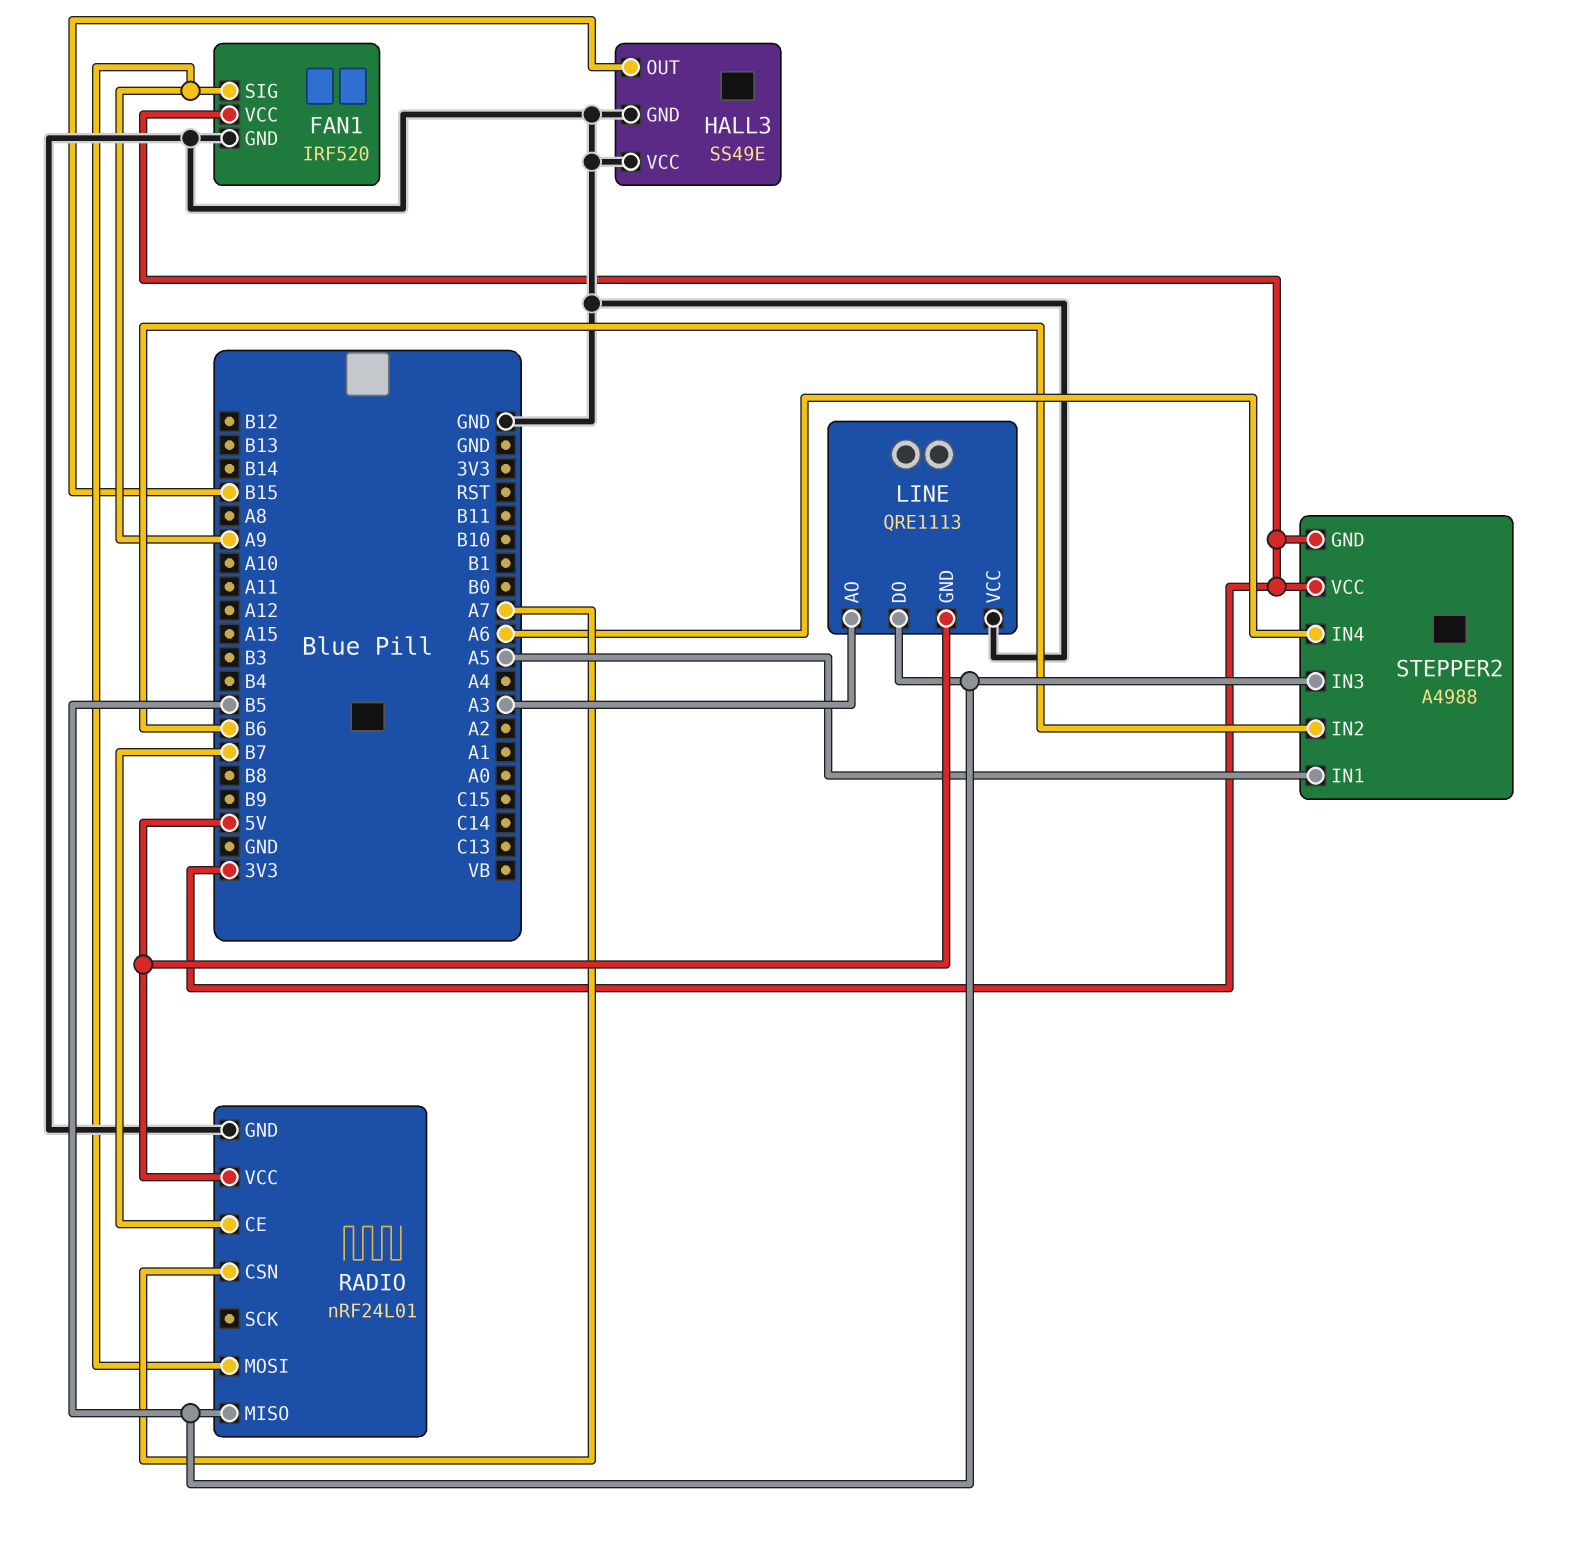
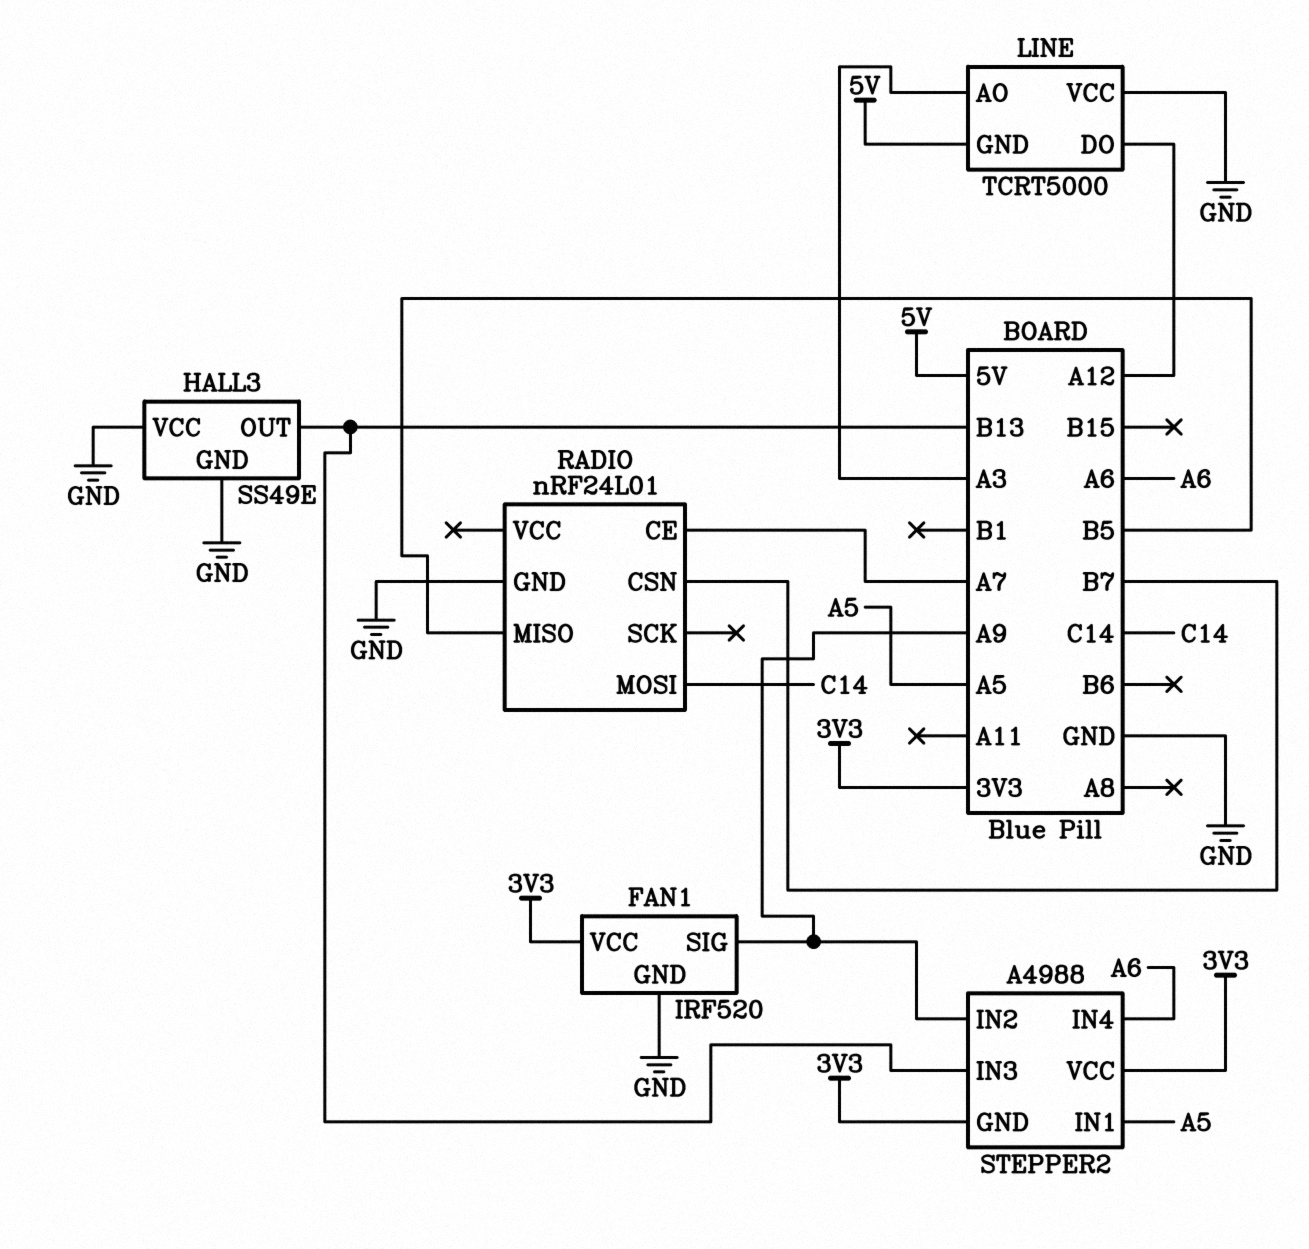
HALL3 pin OUT: B15 -> B13
LINE: QRE1113 -> TCRT5000
LINE pin DO: B5 -> A12
RADIO pin CE: B7 -> A7
RADIO pin CSN: A7 -> B7
RADIO pin MOSI: A9 -> C14
RADIO pin VCC: 5V -> none
STEPPER2 pin IN2: B6 -> A9
STEPPER2 pin IN3: B5 -> B13

